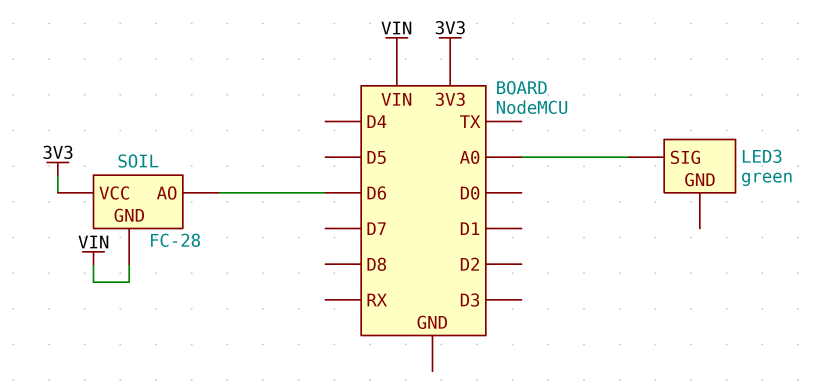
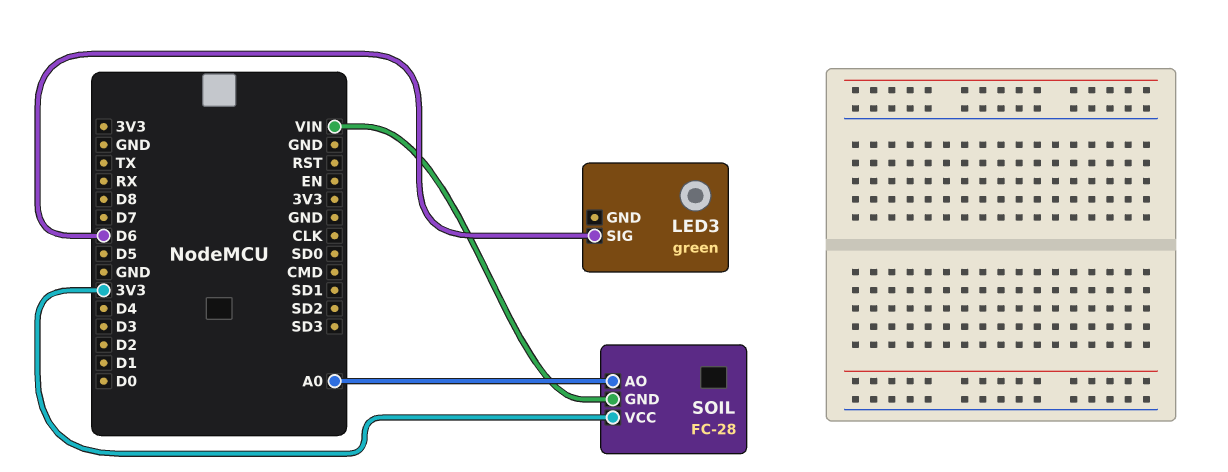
LED3 pin SIG: A0 -> D6
SOIL pin AO: D6 -> A0

